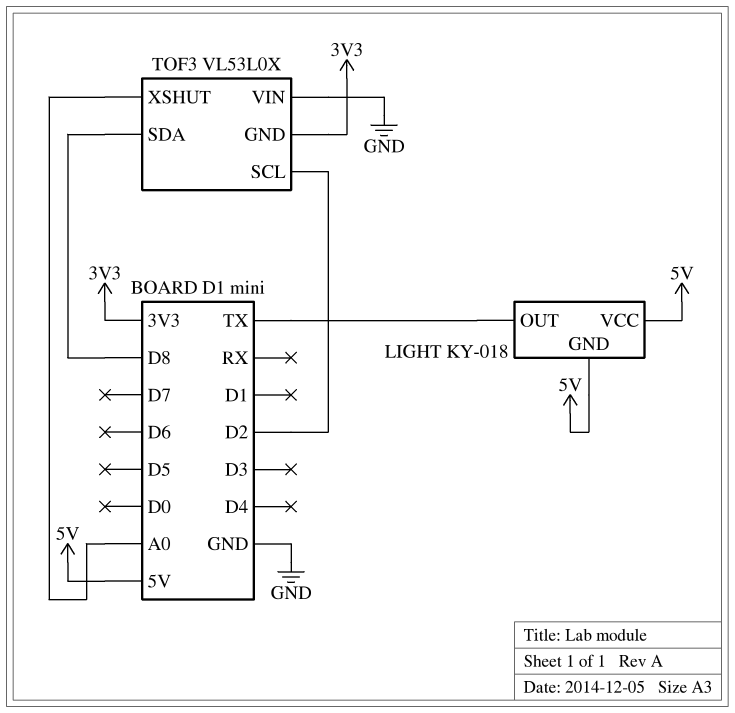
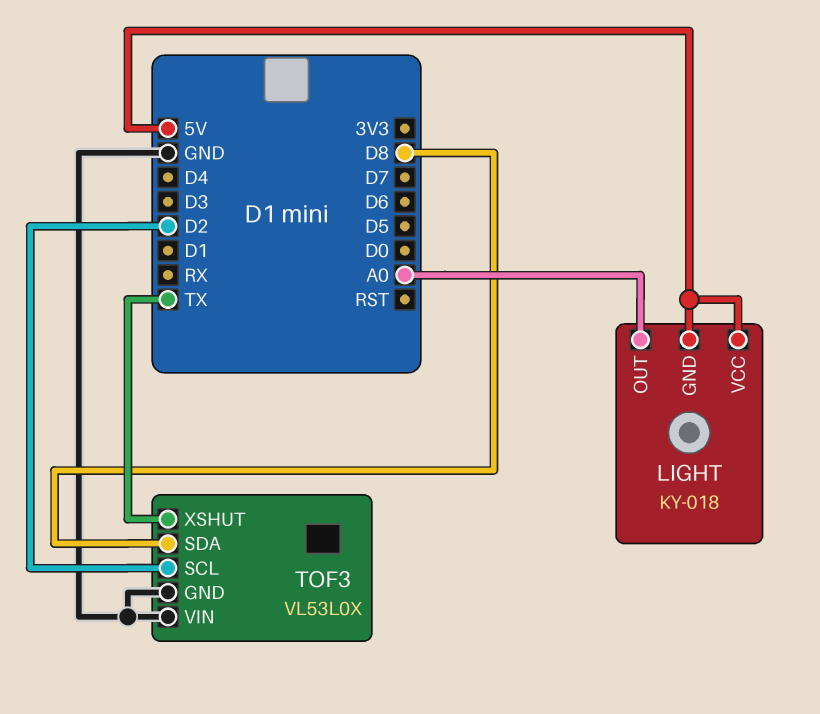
LIGHT pin OUT: TX -> A0
TOF3 pin GND: 3V3 -> GND
TOF3 pin XSHUT: A0 -> TX

